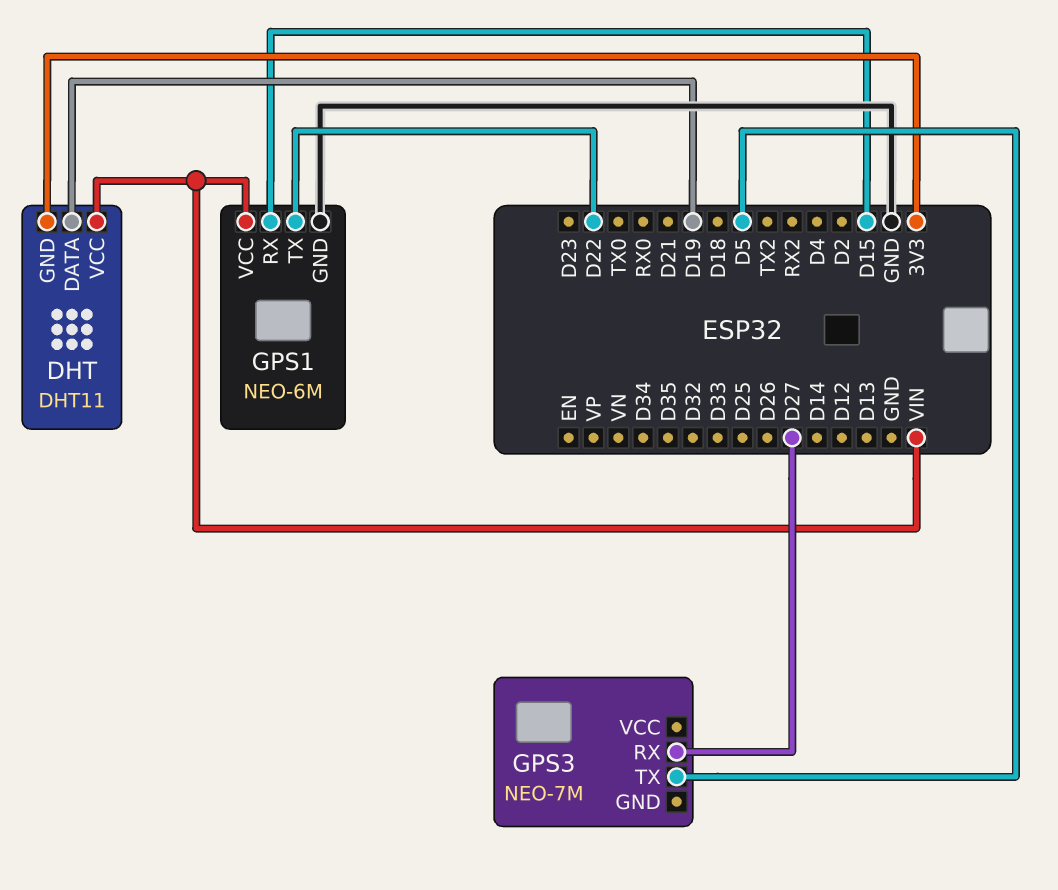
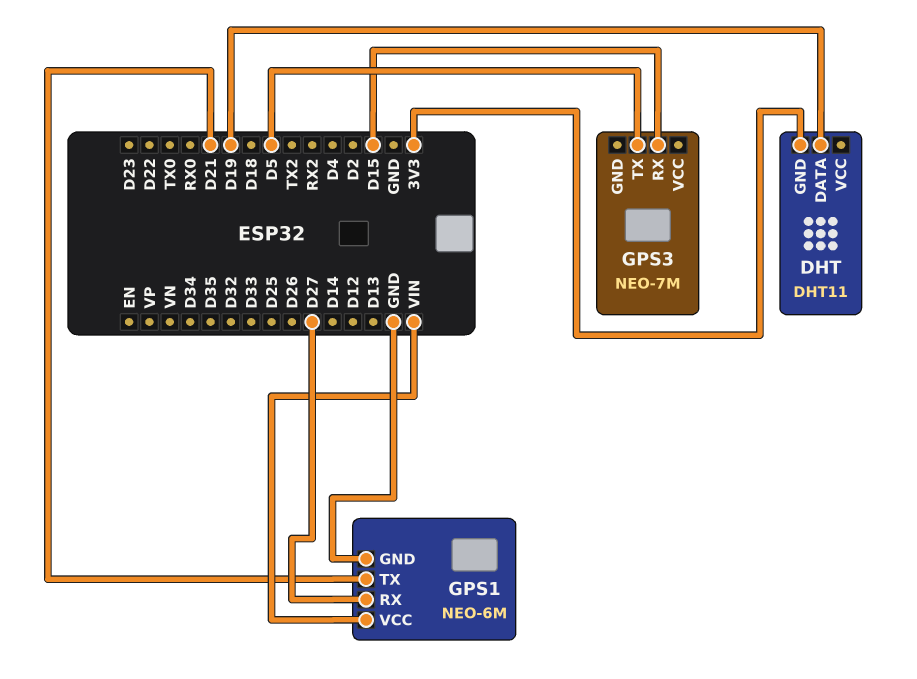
DHT pin VCC: VIN -> none
GPS1 pin RX: D15 -> D27
GPS1 pin TX: D22 -> D21
GPS3 pin RX: D27 -> D15

